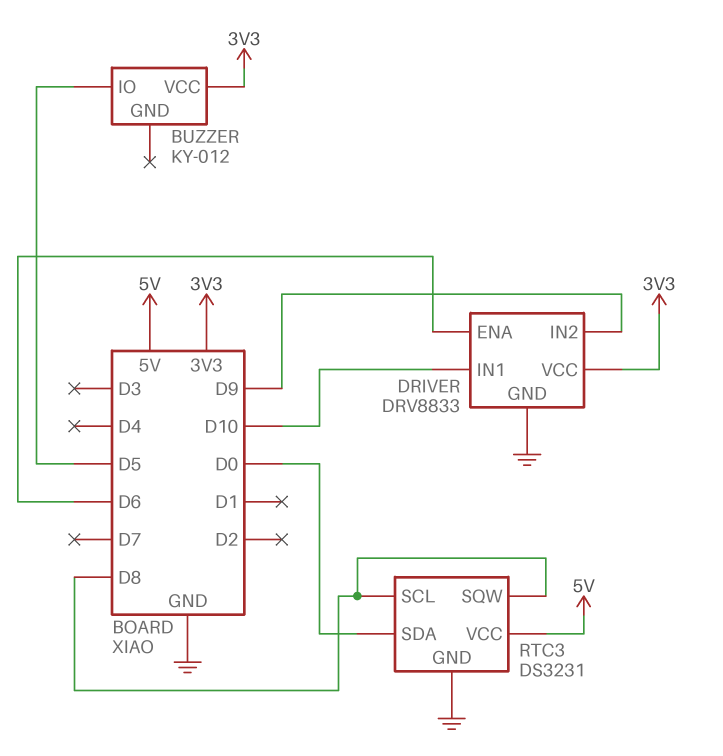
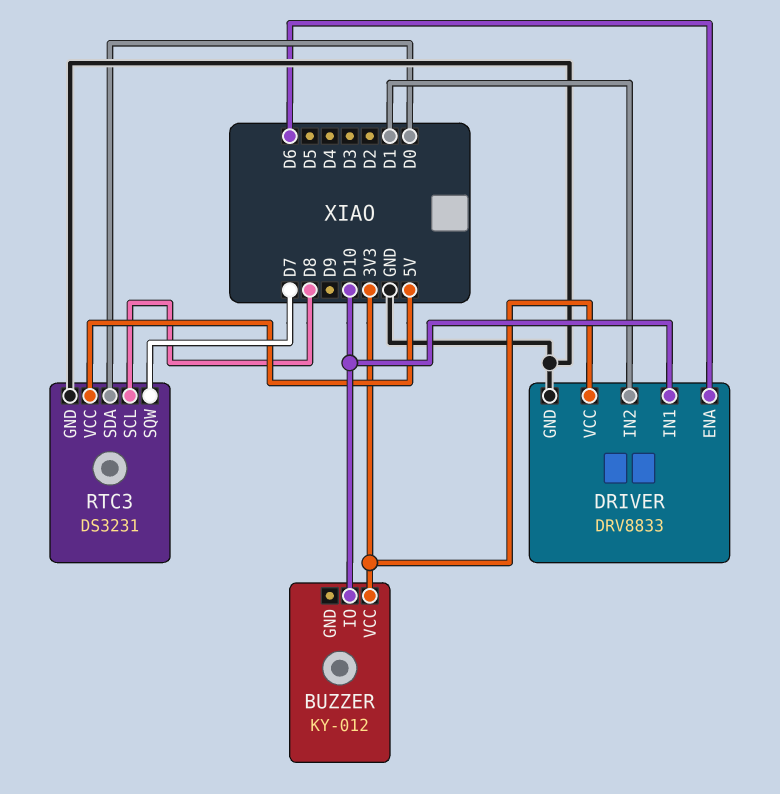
BUZZER pin IO: D5 -> D10
DRIVER pin IN2: D9 -> D1
RTC3 pin SQW: D8 -> D7

